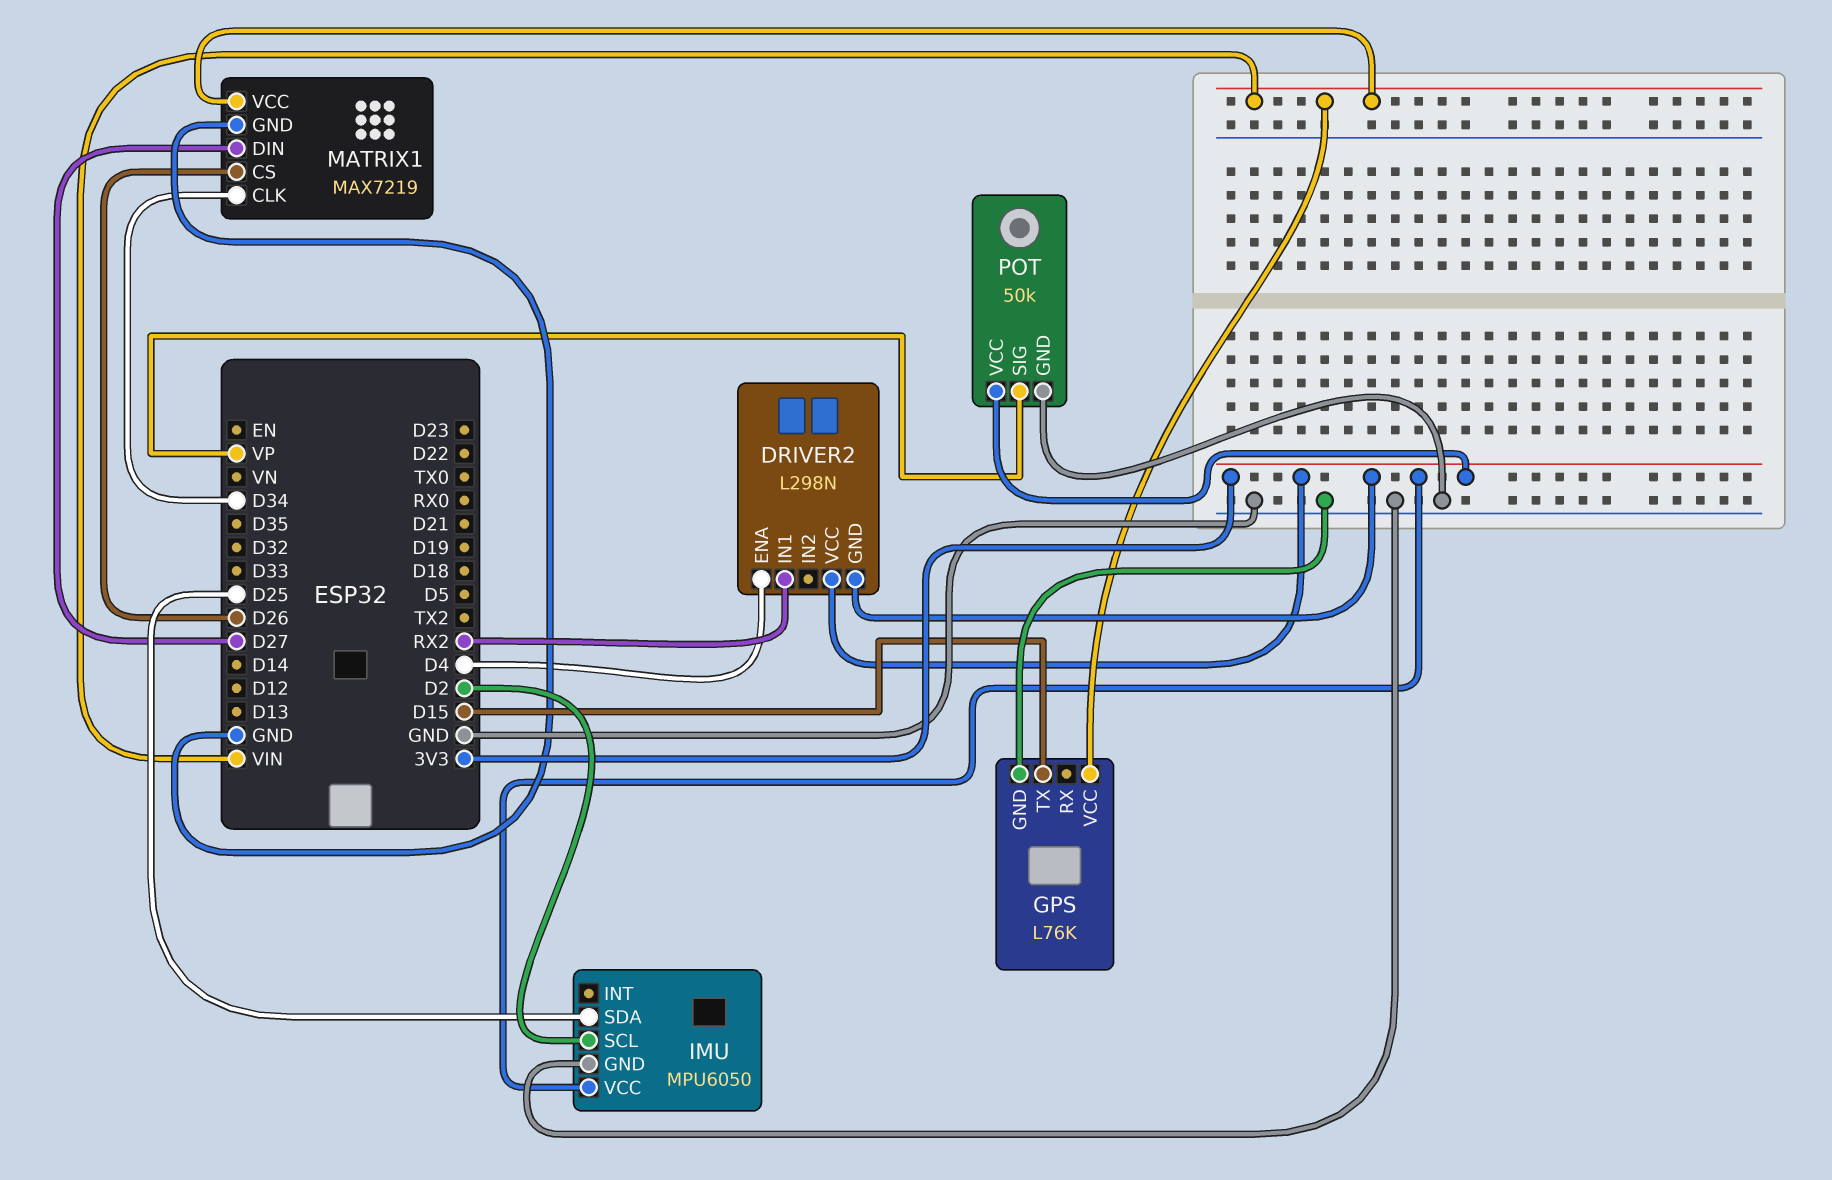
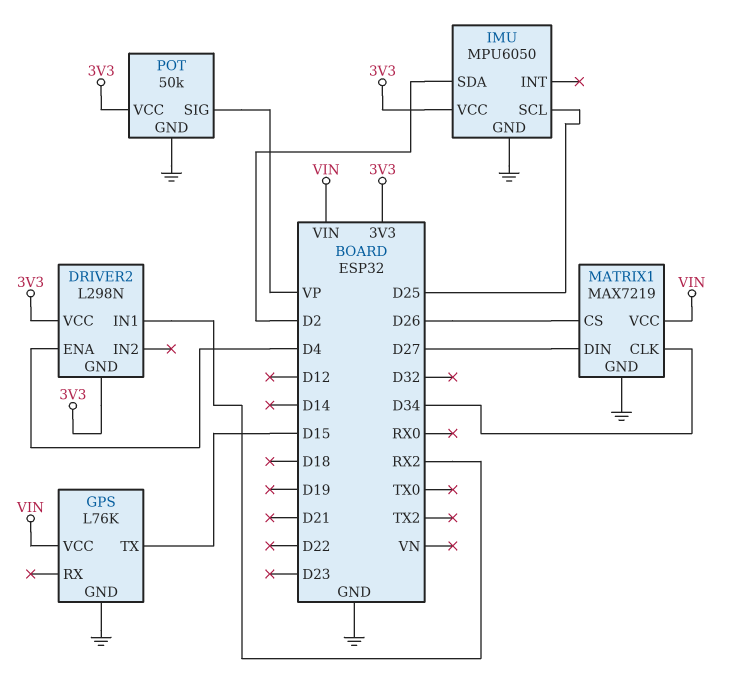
IMU pin SCL: D2 -> D25
IMU pin SDA: D25 -> D2

